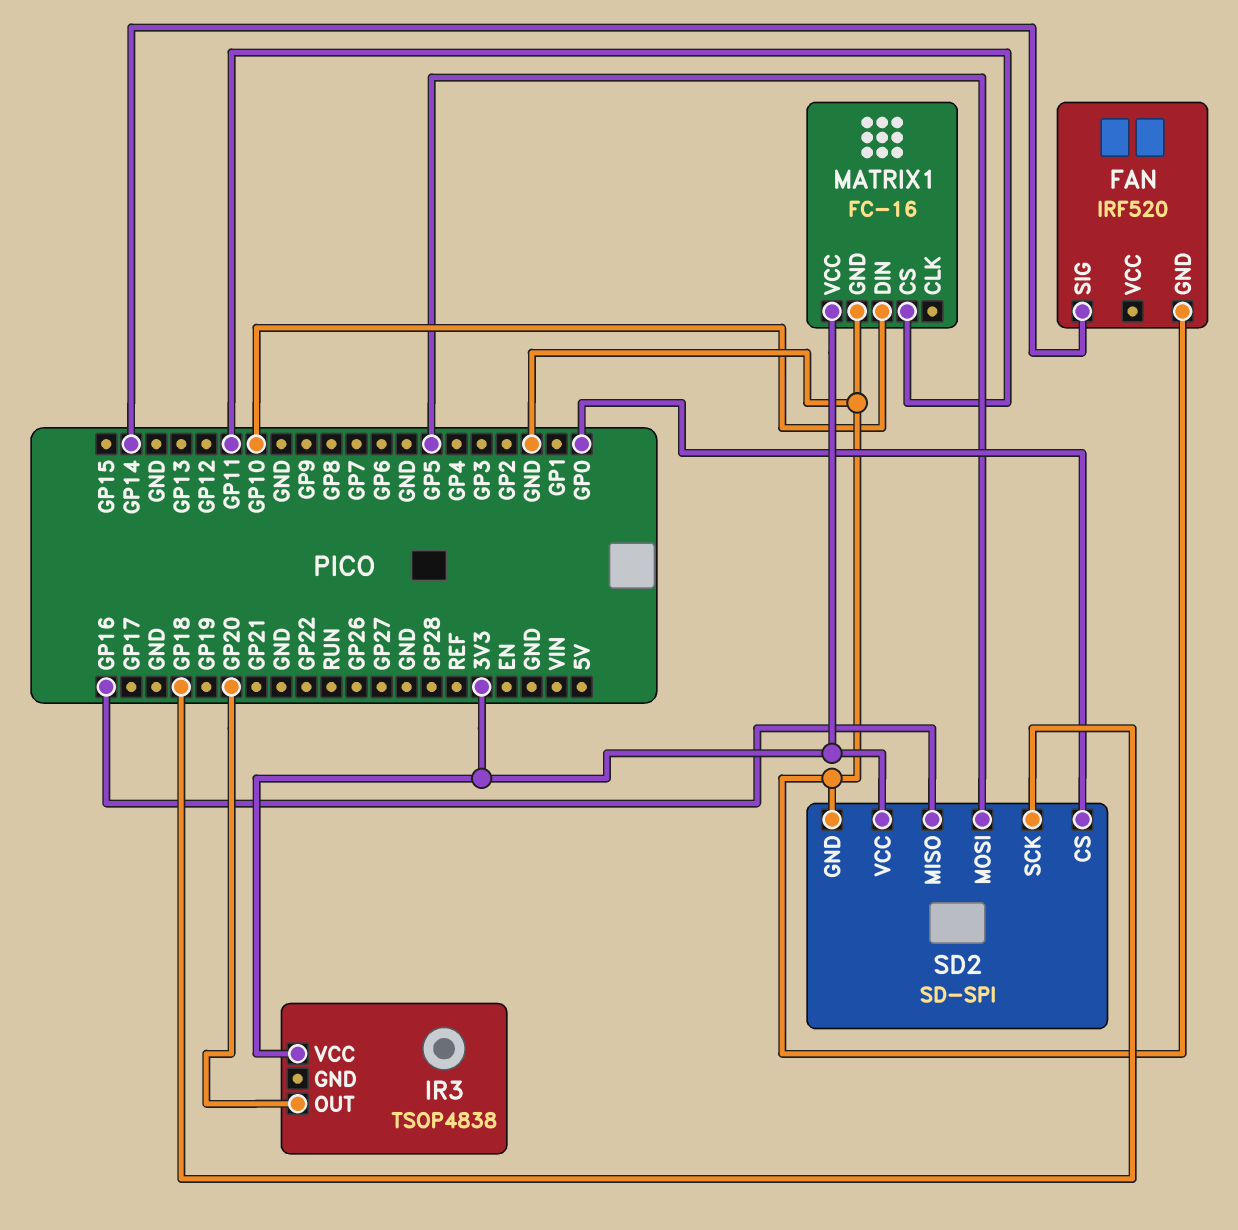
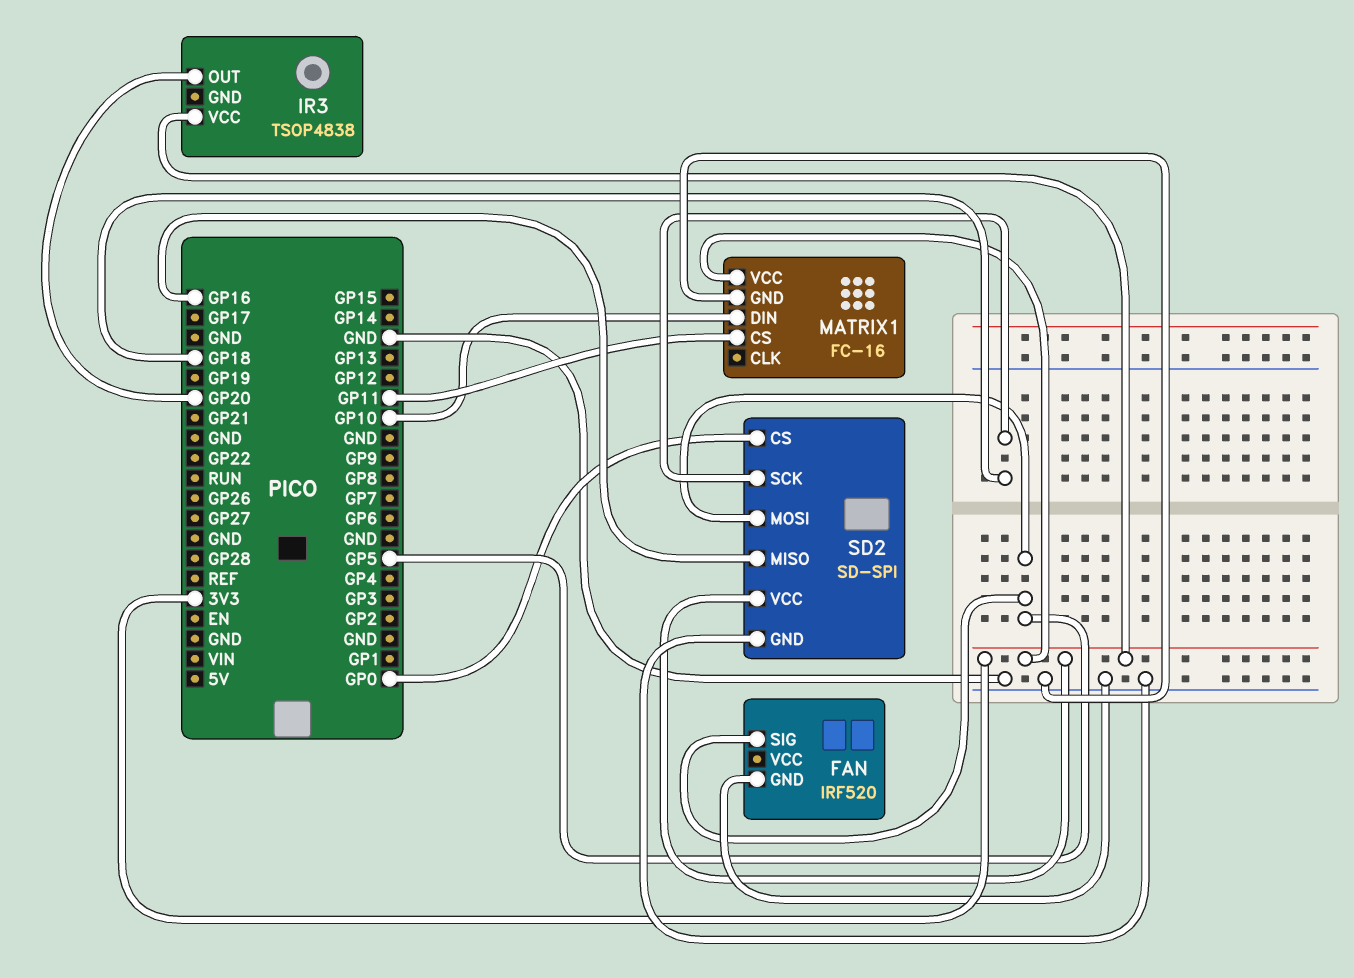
FAN pin SIG: GP14 -> GP5

